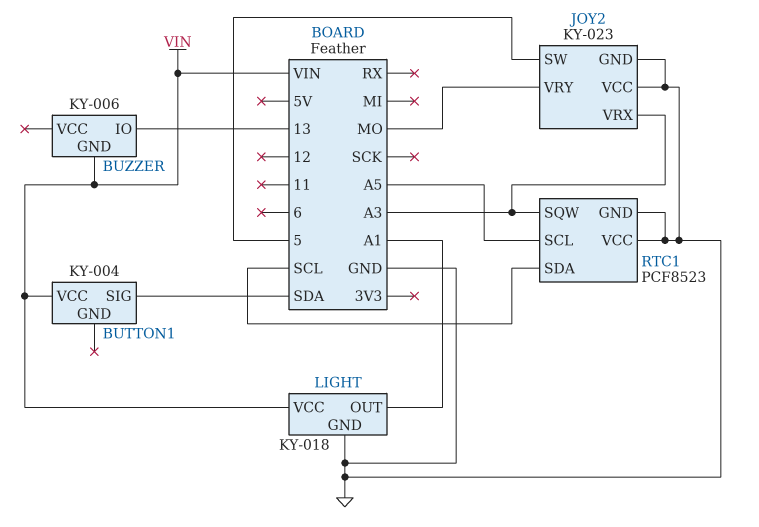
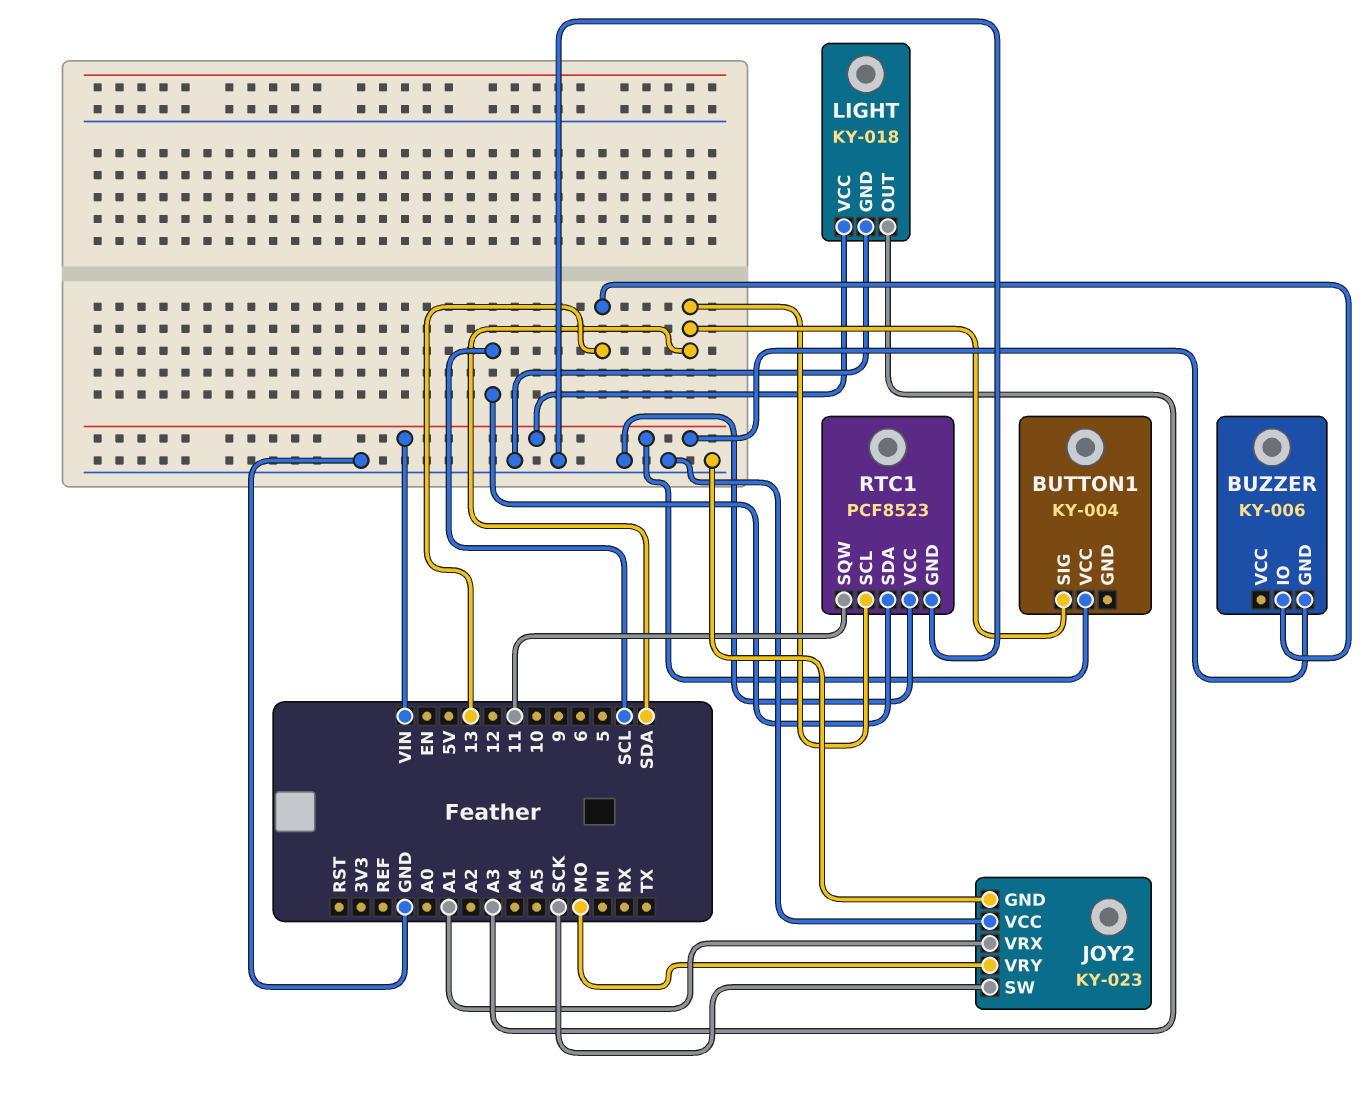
JOY2 pin SW: 5 -> SCK
JOY2 pin VRX: A3 -> A1
LIGHT pin OUT: A1 -> A3
RTC1 pin SCL: A5 -> SDA
RTC1 pin SQW: A3 -> 11

